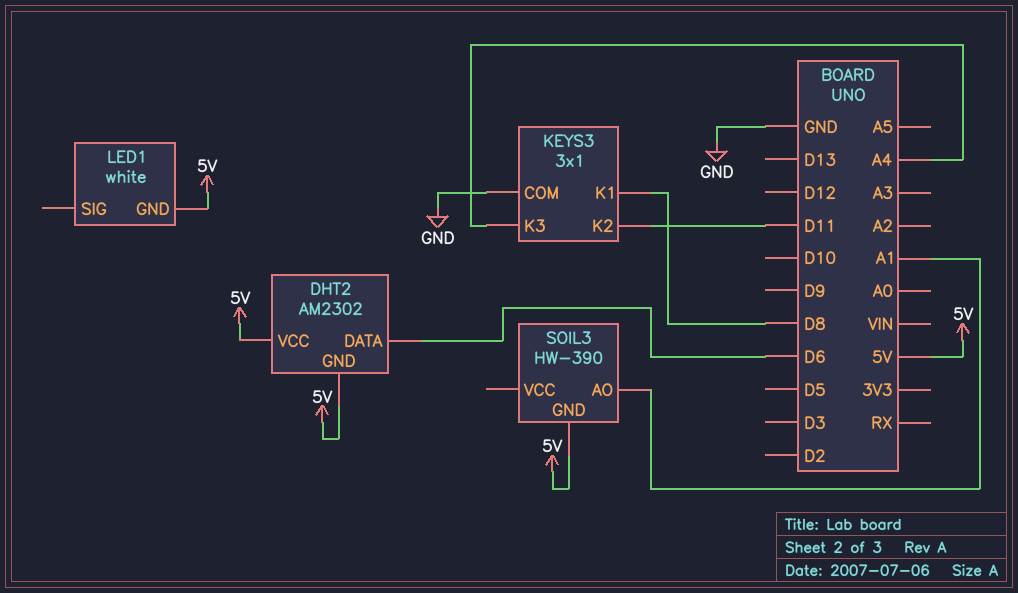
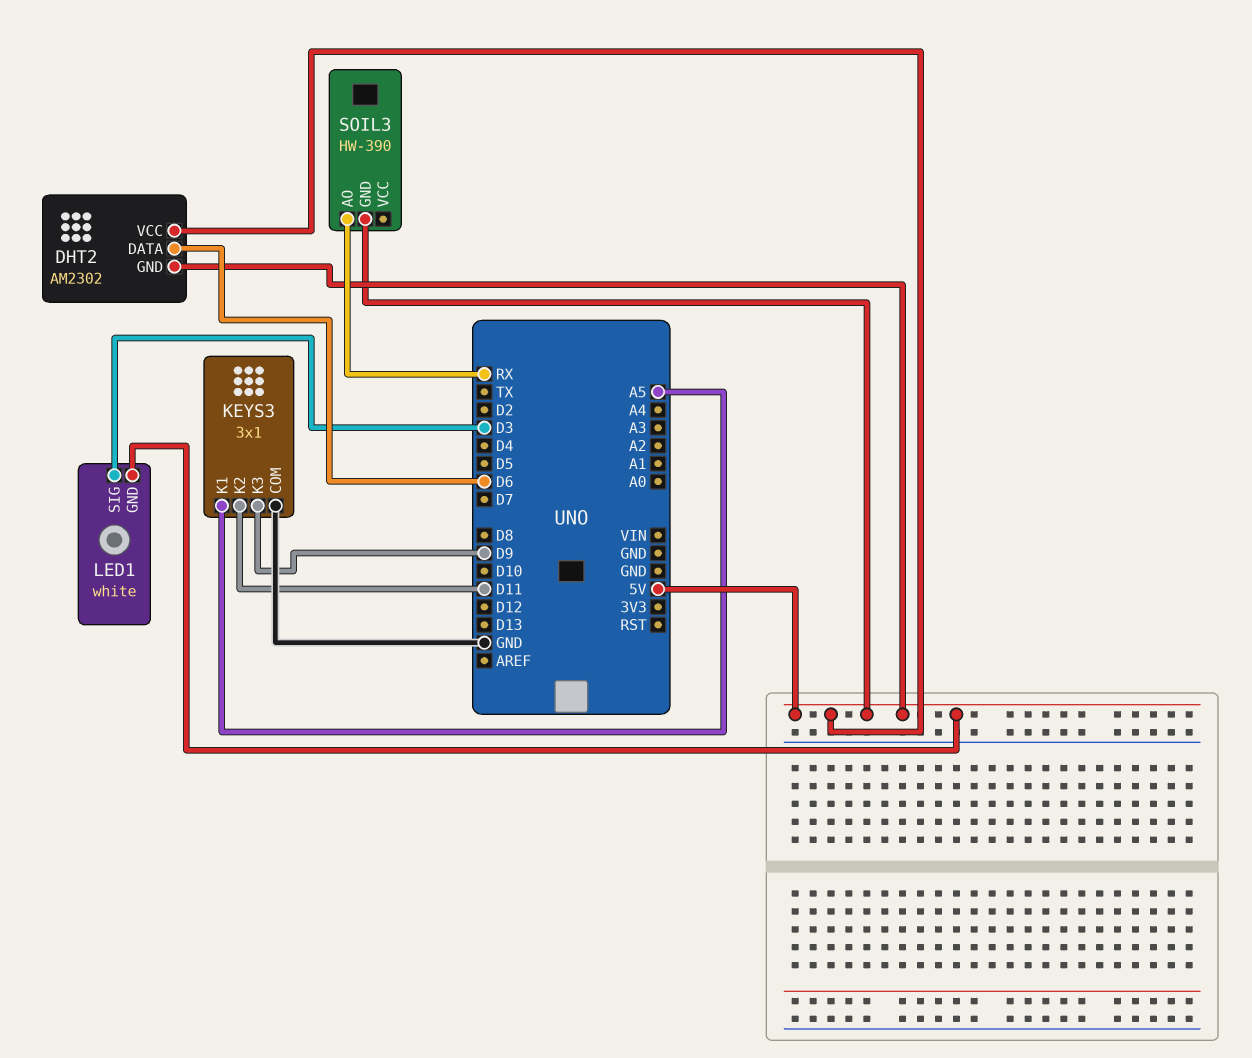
KEYS3 pin K1: D8 -> A5
KEYS3 pin K3: A4 -> D9
LED1 pin SIG: none -> D3
SOIL3 pin AO: A1 -> RX

